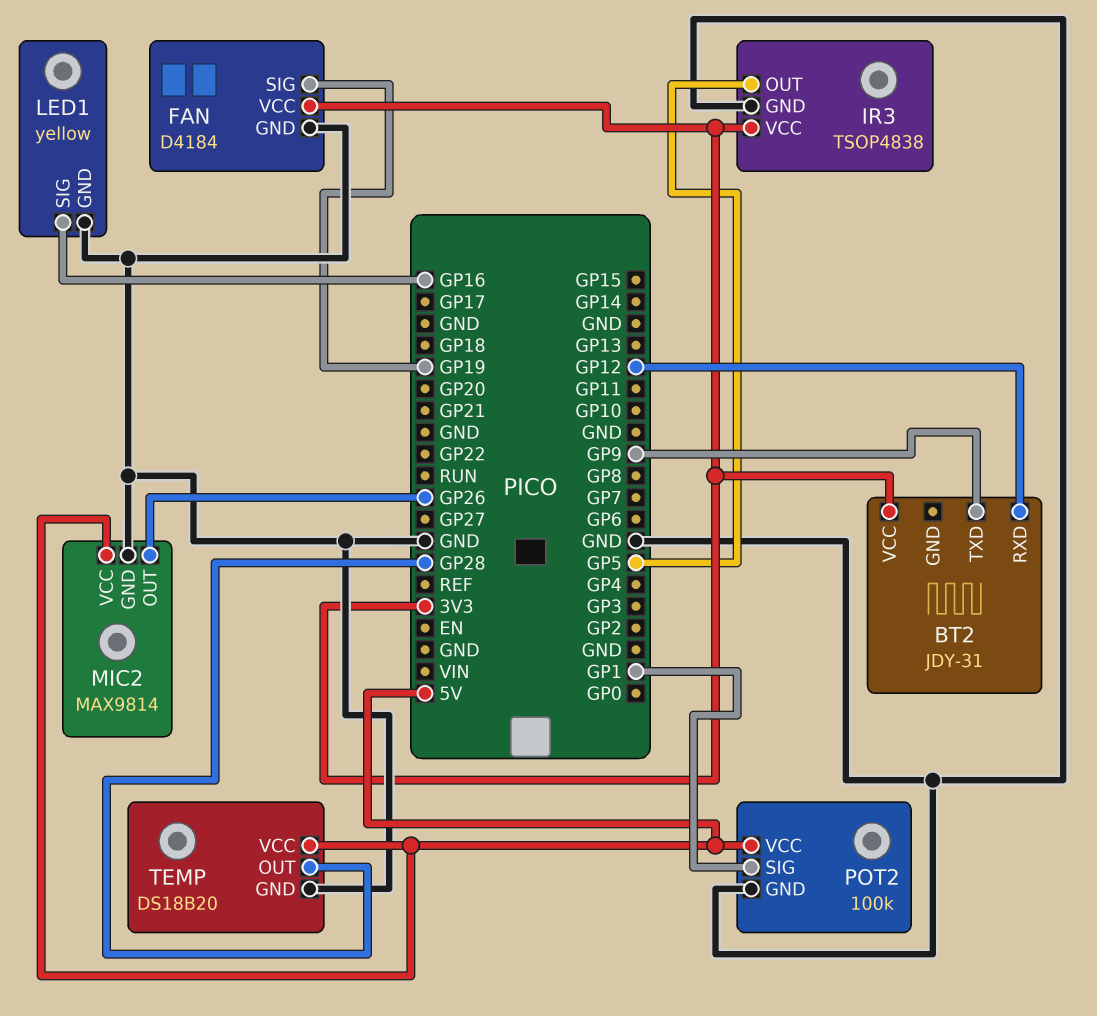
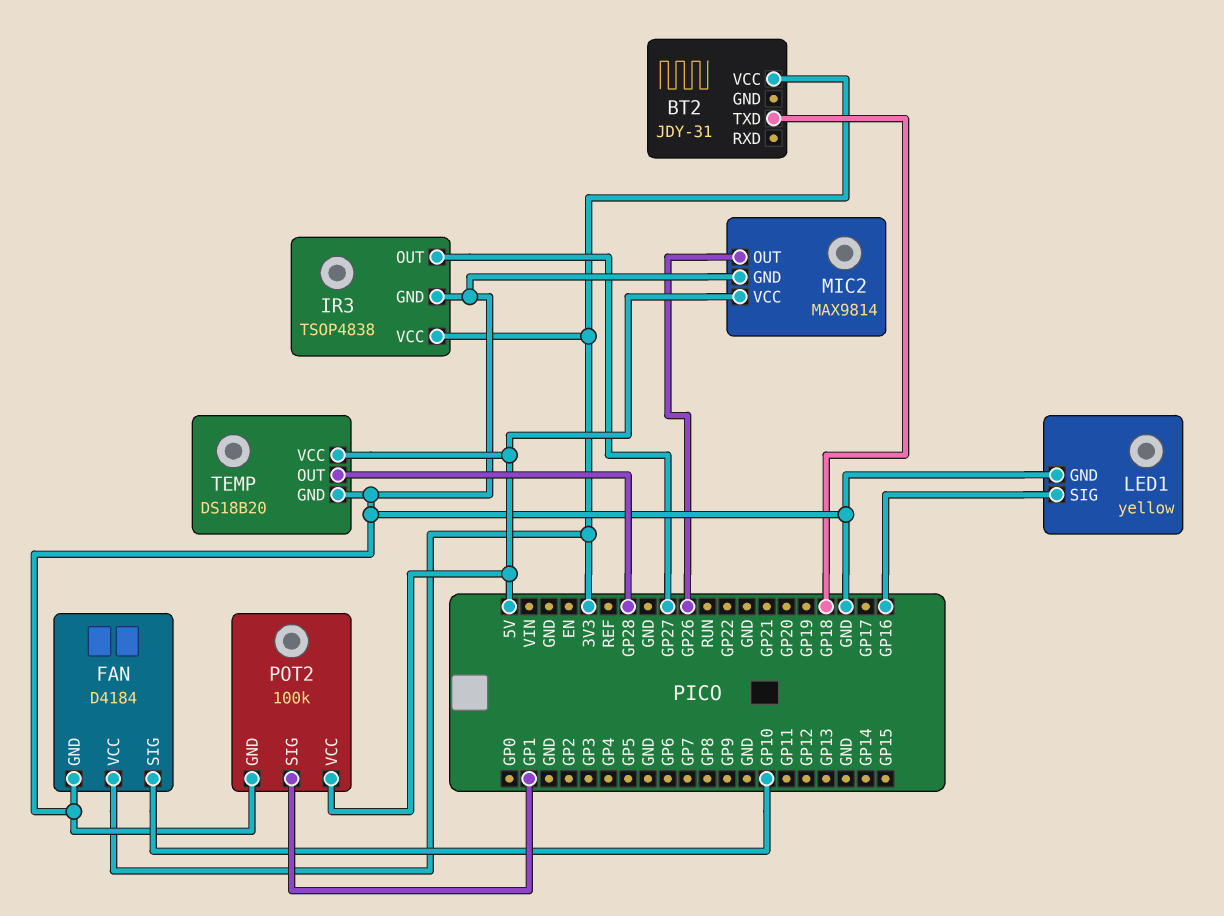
BT2 pin RXD: GP12 -> none
BT2 pin TXD: GP9 -> GP18
FAN pin SIG: GP19 -> GP10
IR3 pin OUT: GP5 -> GP27

